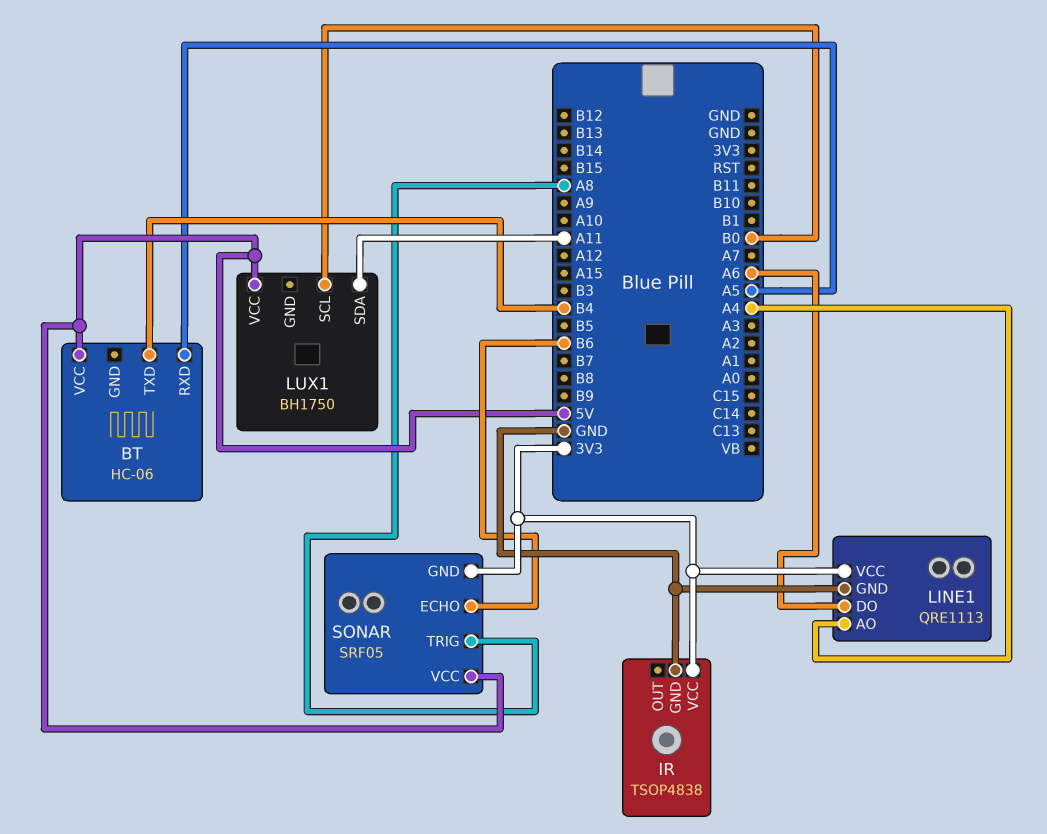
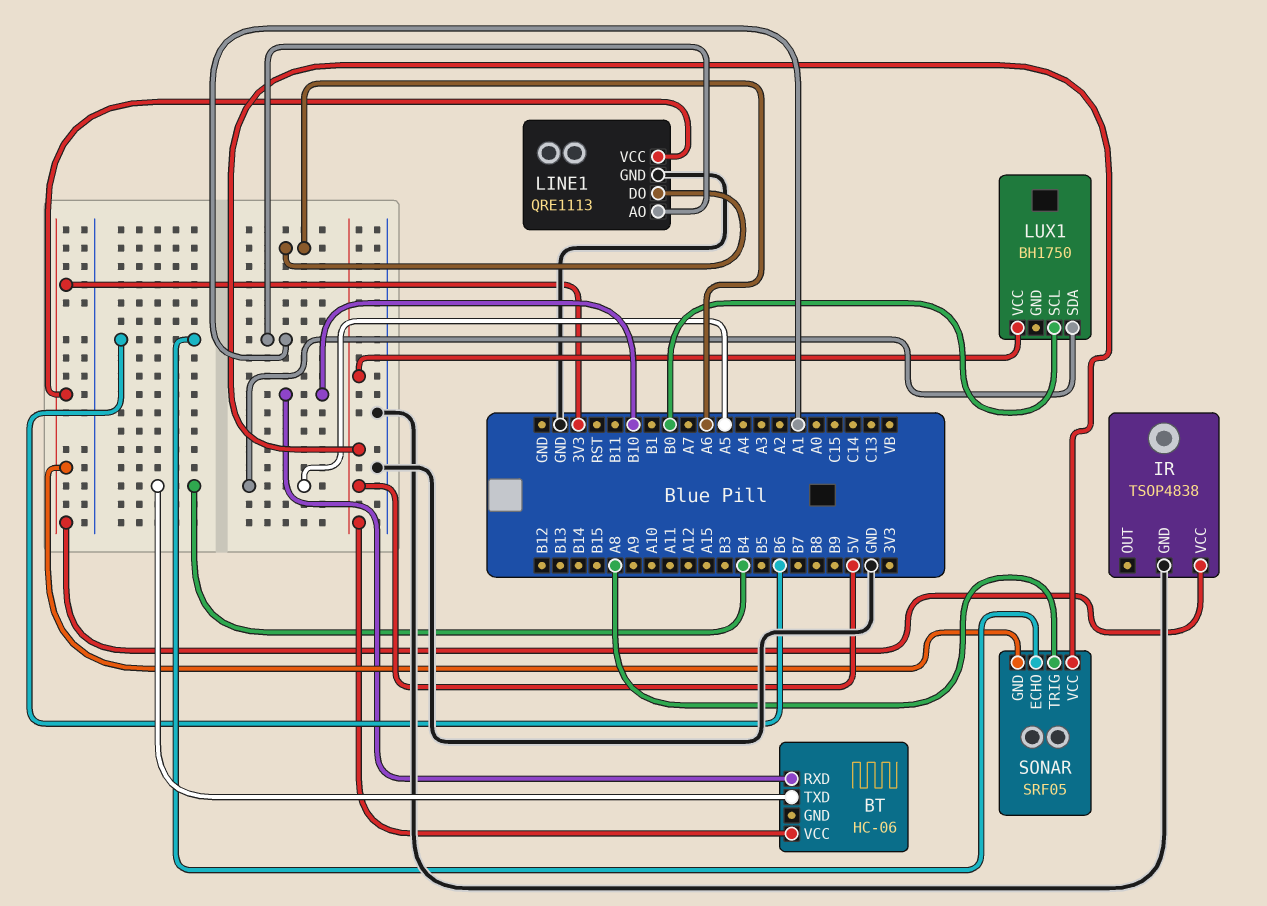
BT pin RXD: A5 -> B10
LINE1 pin AO: A4 -> A1
LUX1 pin SDA: A11 -> A5

